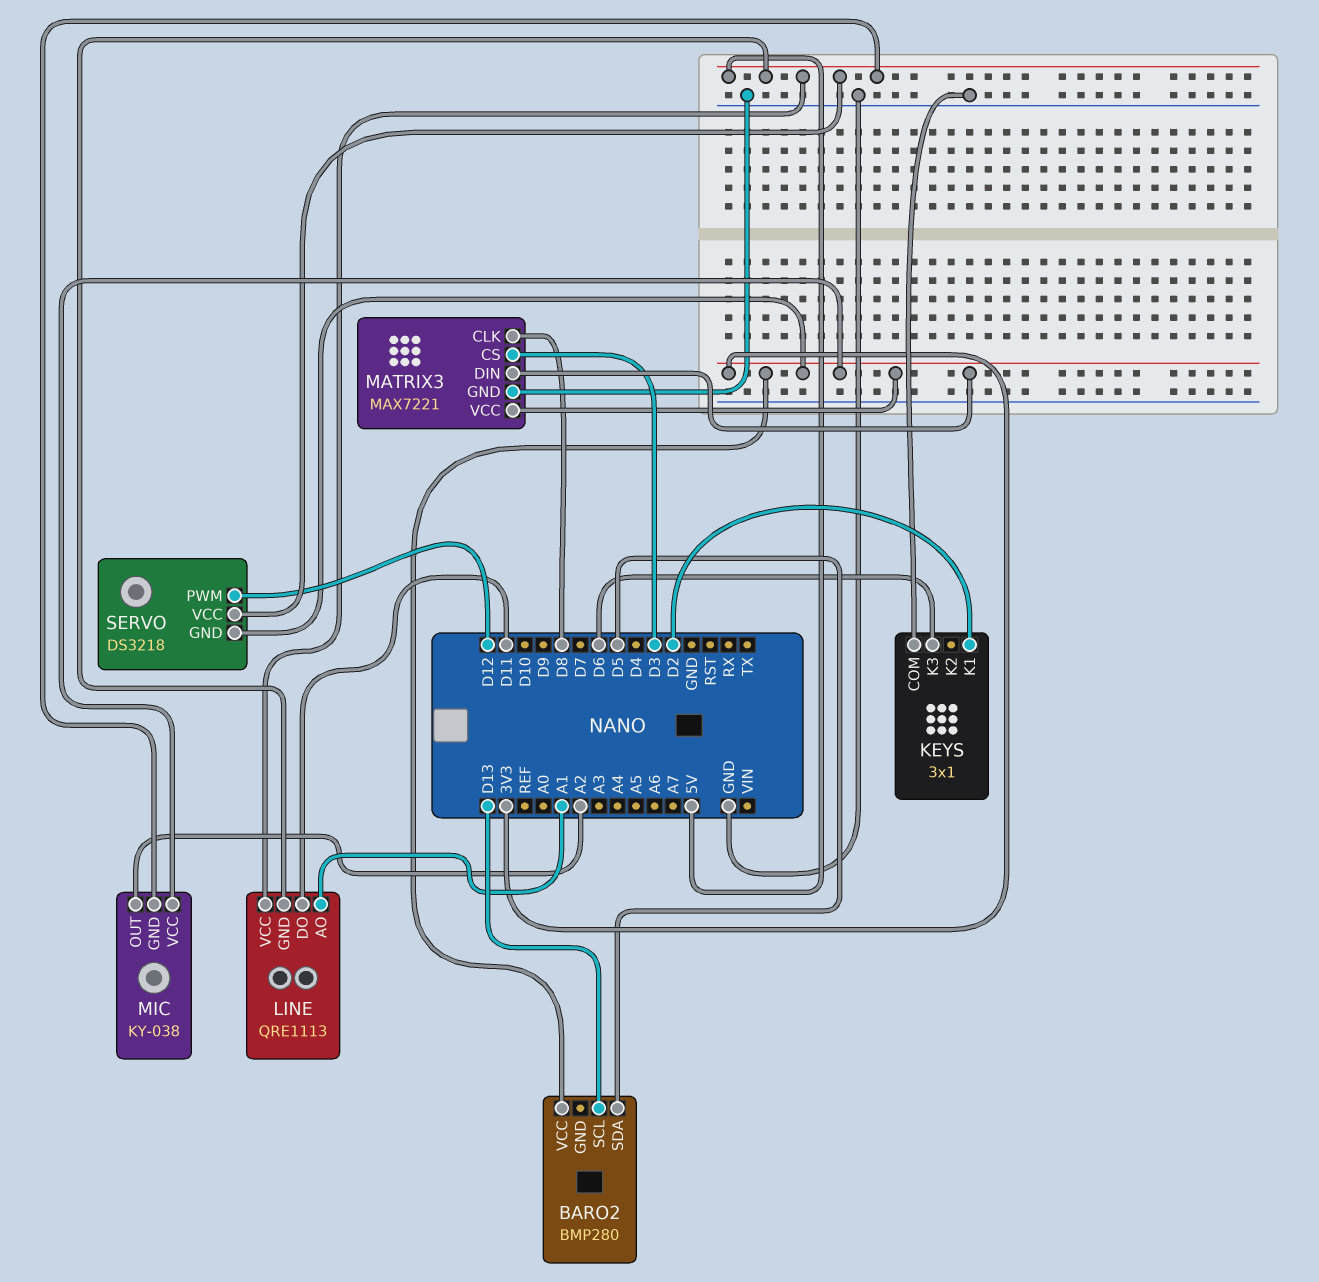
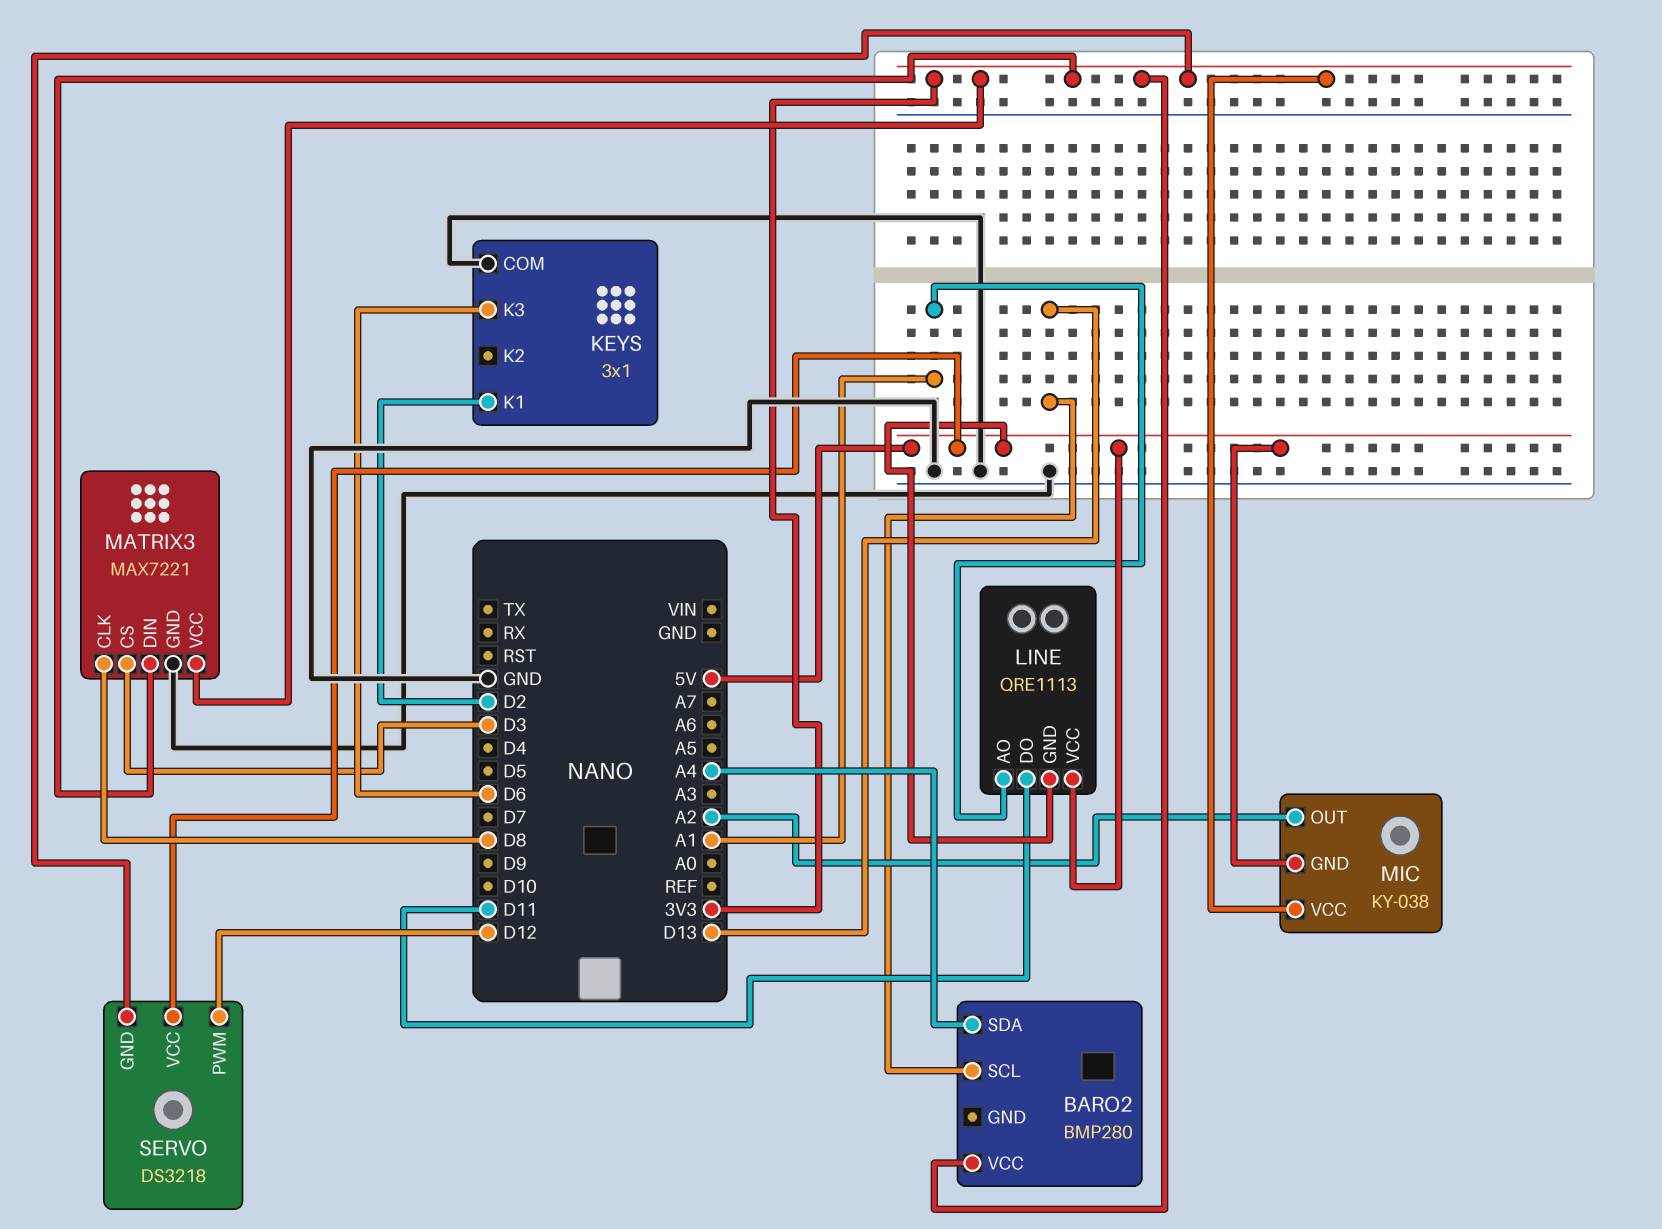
BARO2 pin SDA: D5 -> A4

